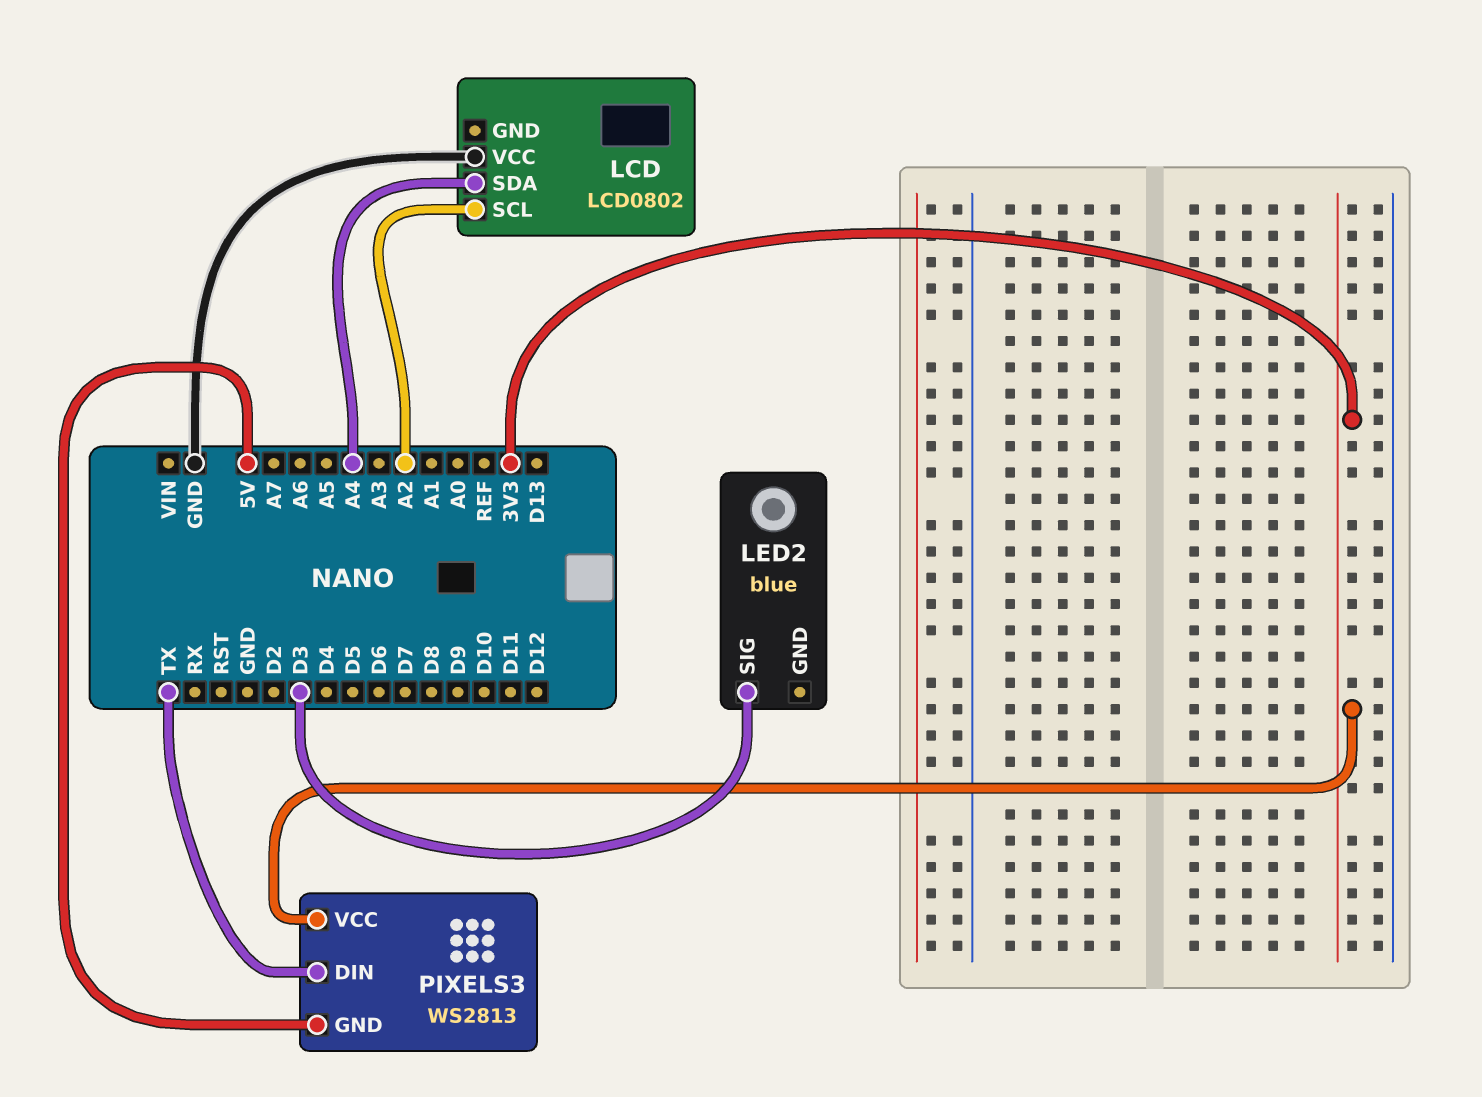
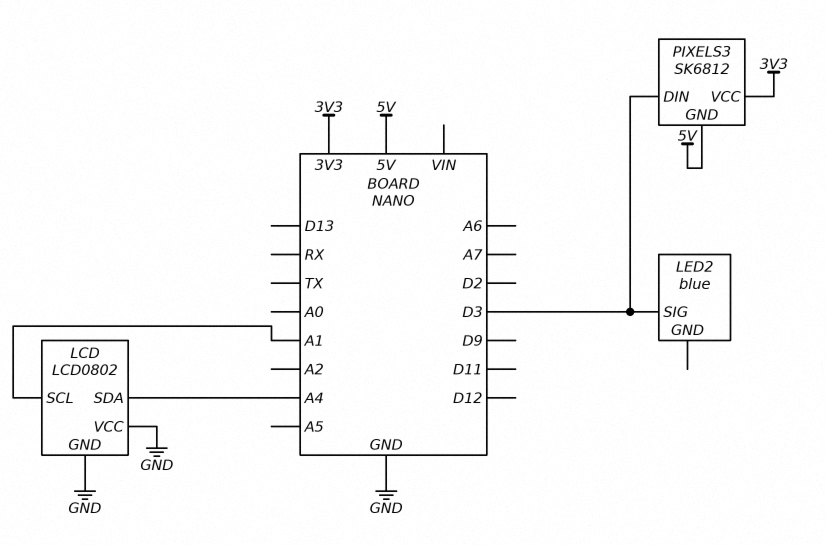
LCD pin GND: none -> GND
LCD pin SCL: A2 -> A1
PIXELS3: WS2813 -> SK6812
PIXELS3 pin DIN: TX -> D3

